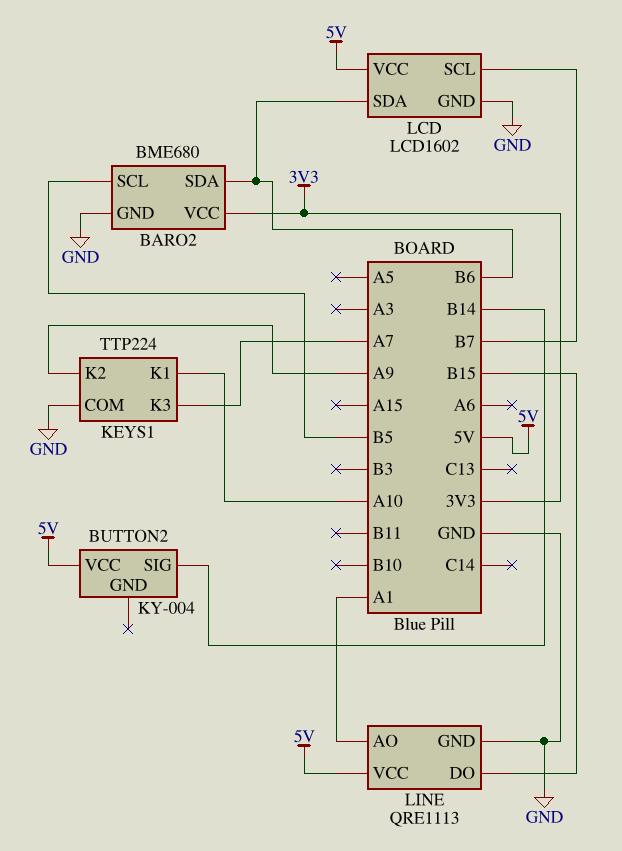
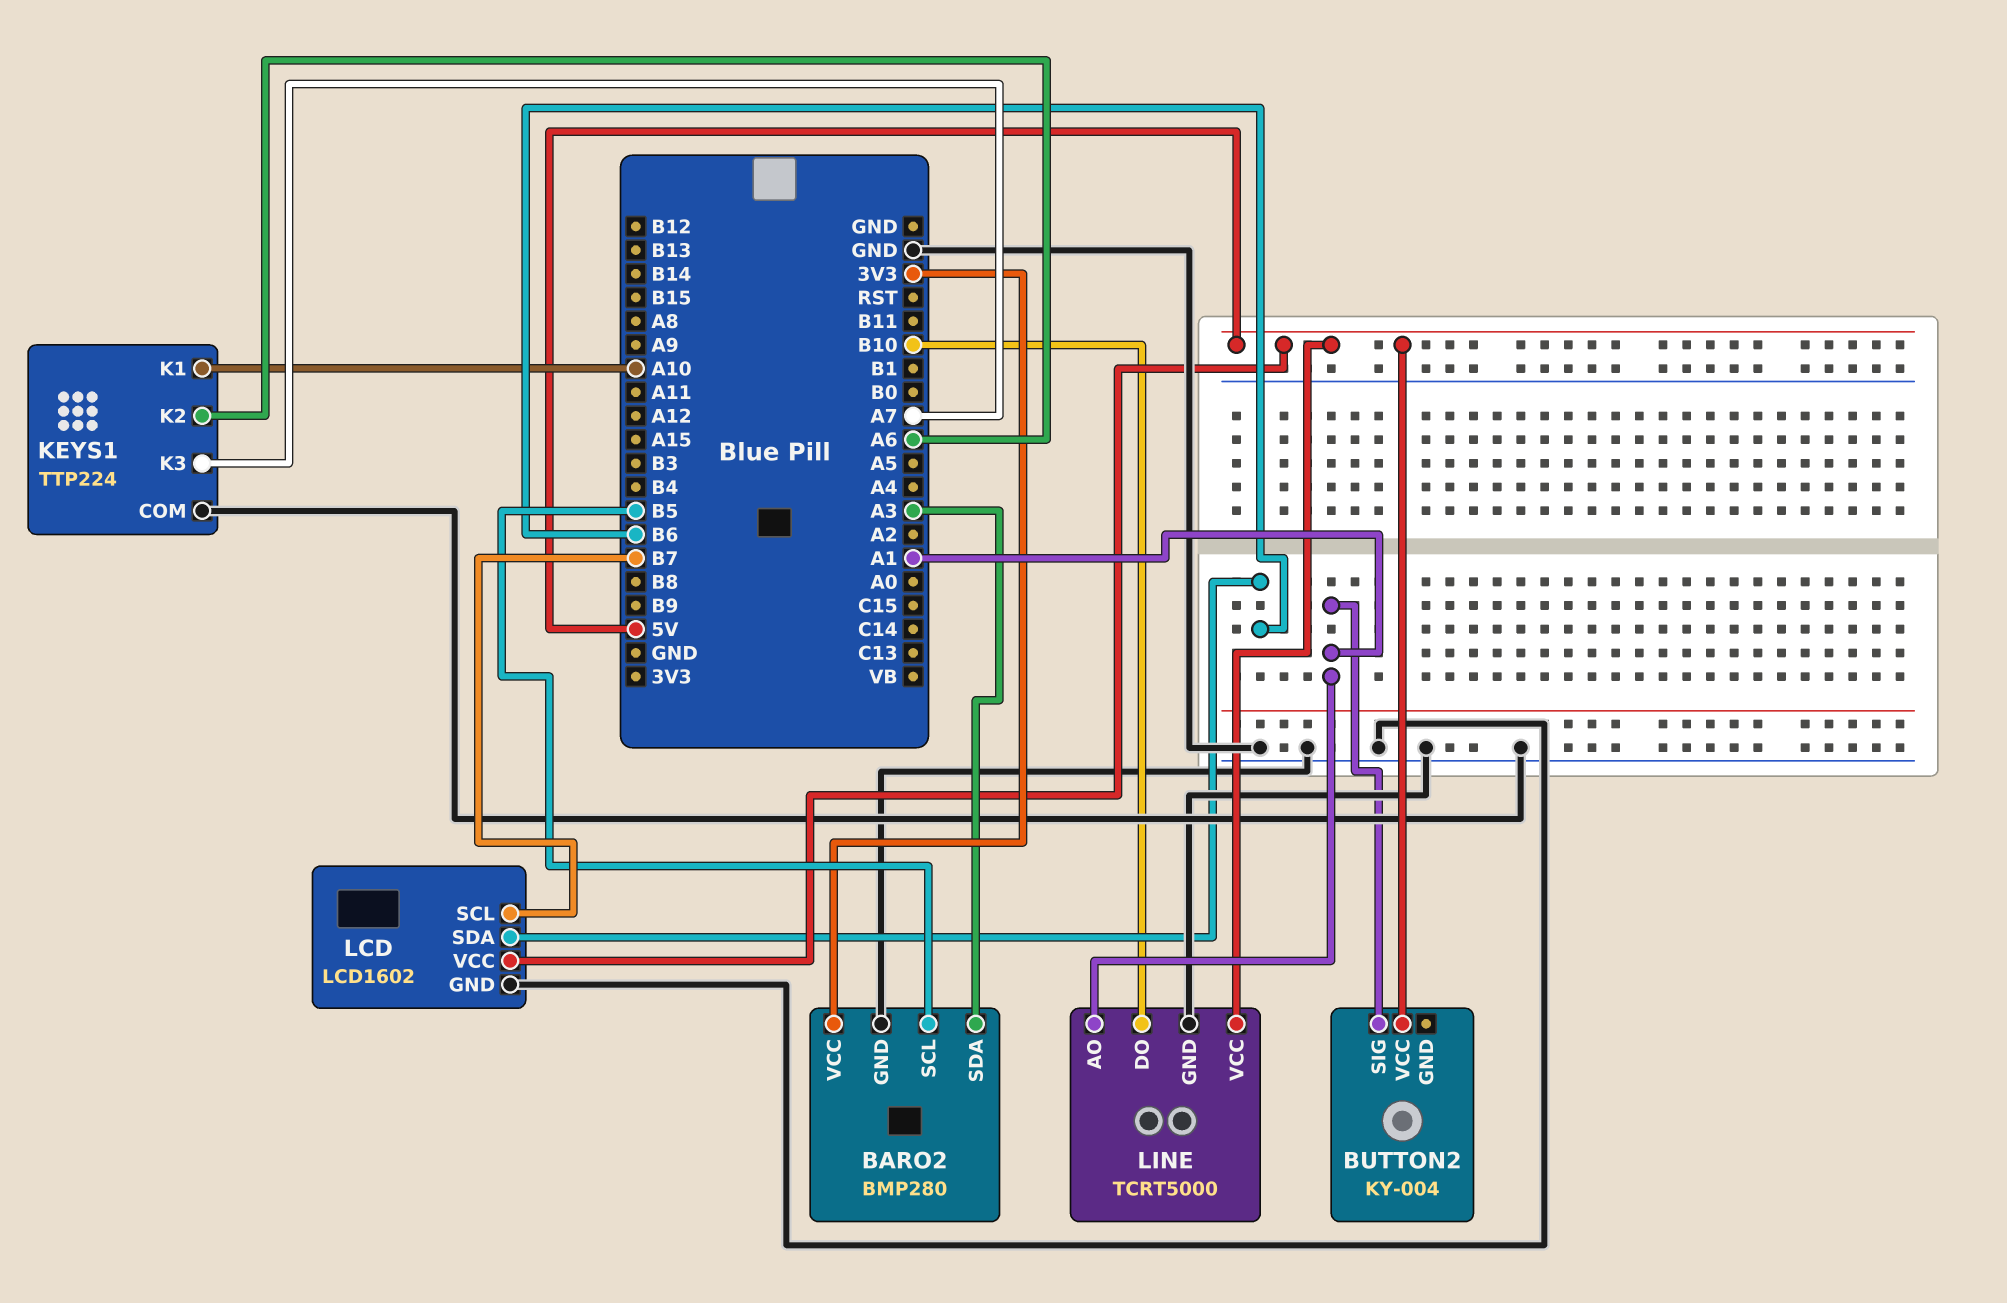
BARO2: BME680 -> BMP280
BARO2 pin SDA: B6 -> A3
BUTTON2 pin SIG: B14 -> A1
KEYS1 pin K2: A9 -> A6
LINE: QRE1113 -> TCRT5000
LINE pin DO: B15 -> B10

